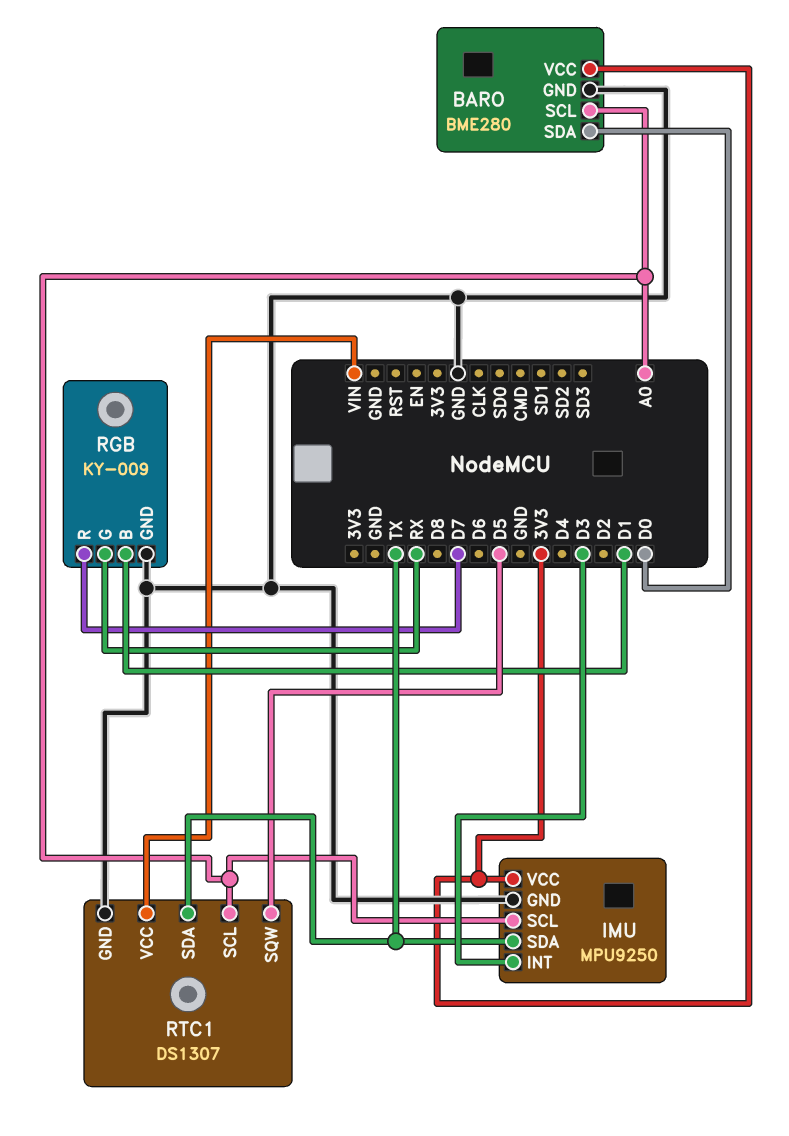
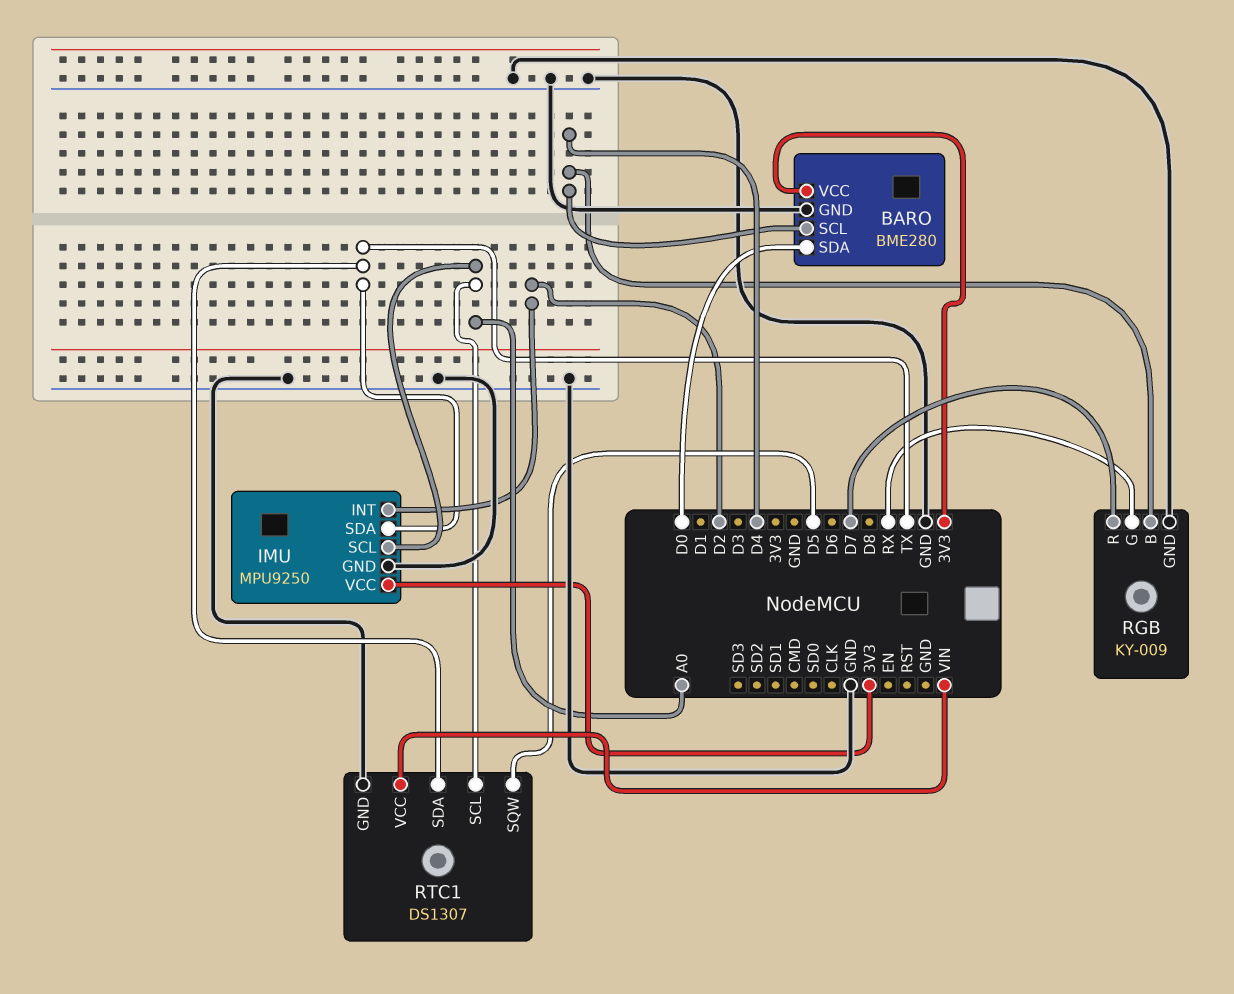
BARO pin SCL: A0 -> D4
IMU pin INT: D3 -> D2
RGB pin B: D1 -> D4

